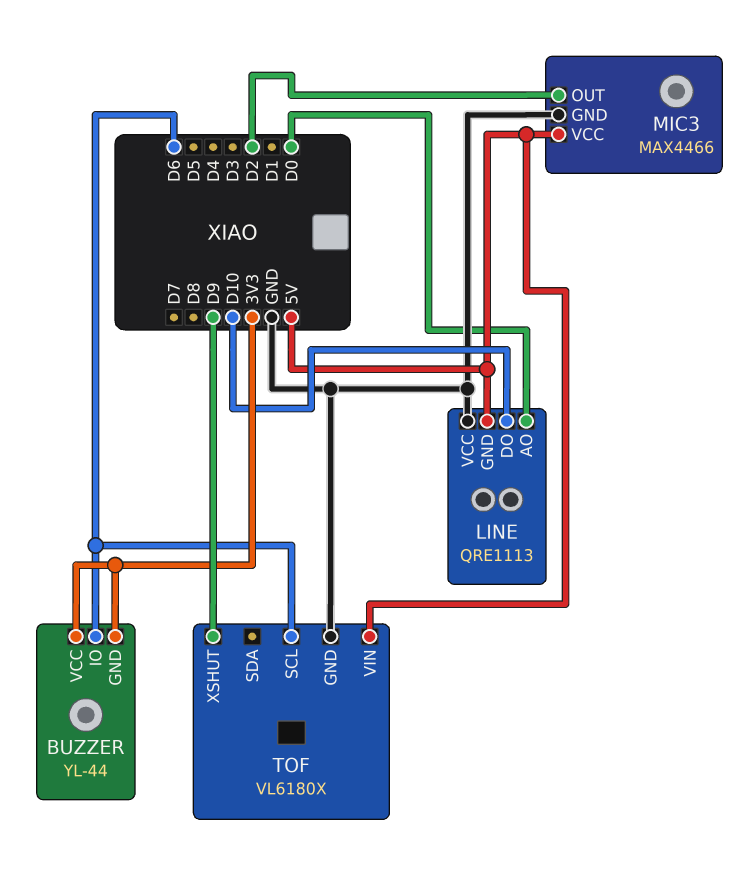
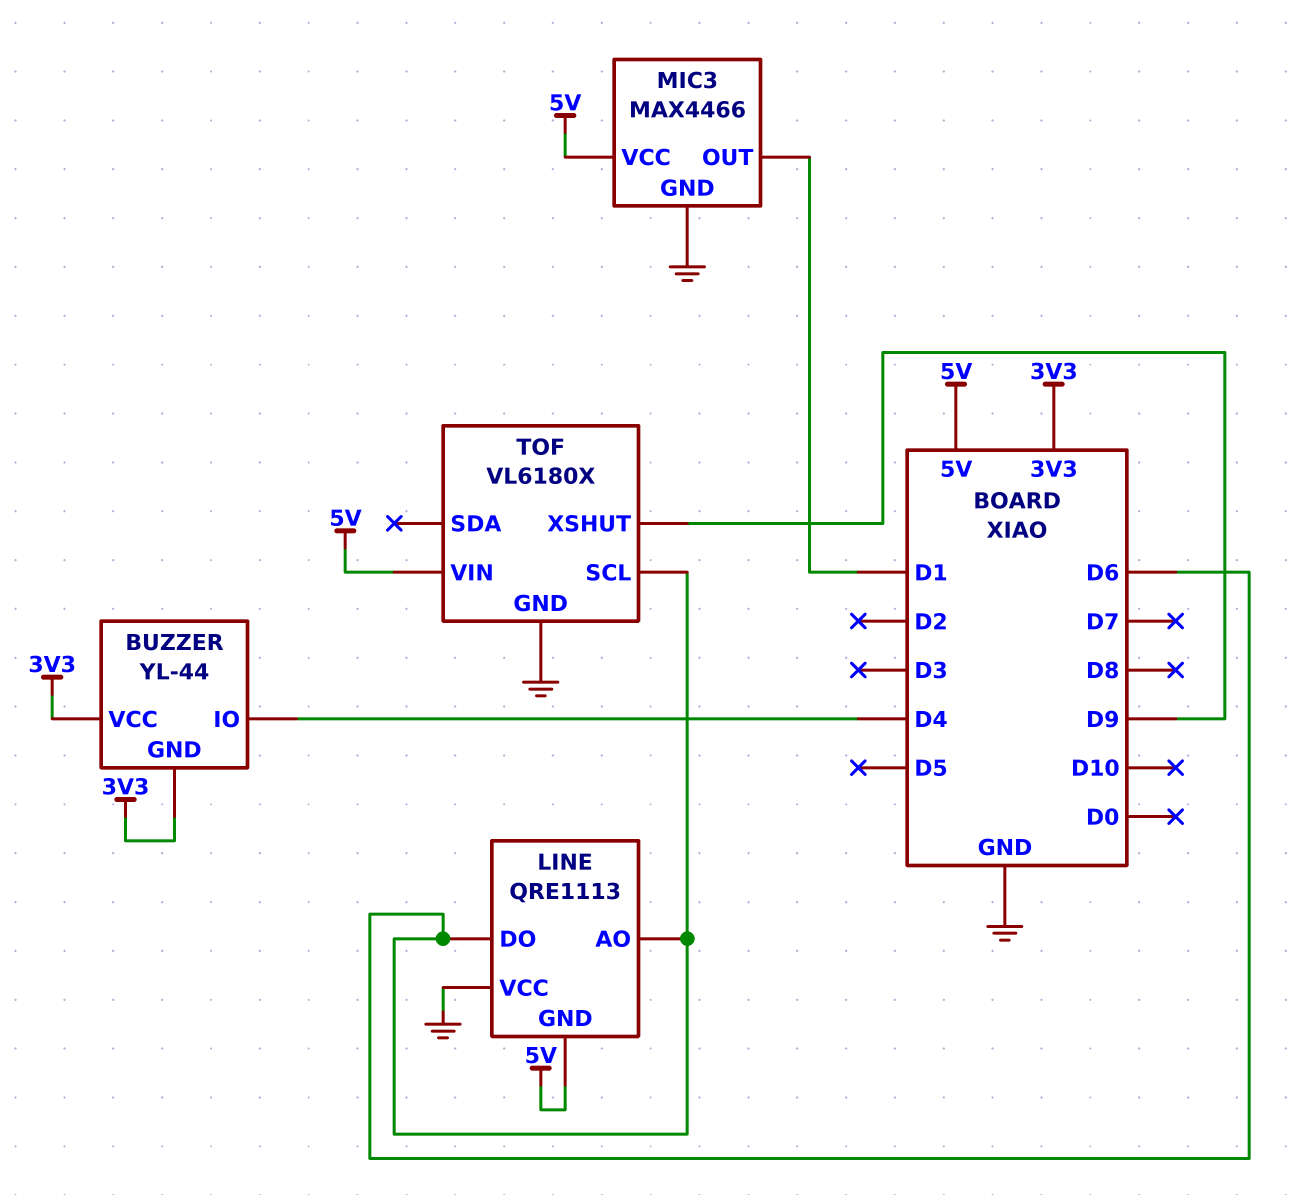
BUZZER pin IO: D6 -> D4
LINE pin AO: D0 -> D6
LINE pin DO: D10 -> D6
MIC3 pin OUT: D2 -> D1

